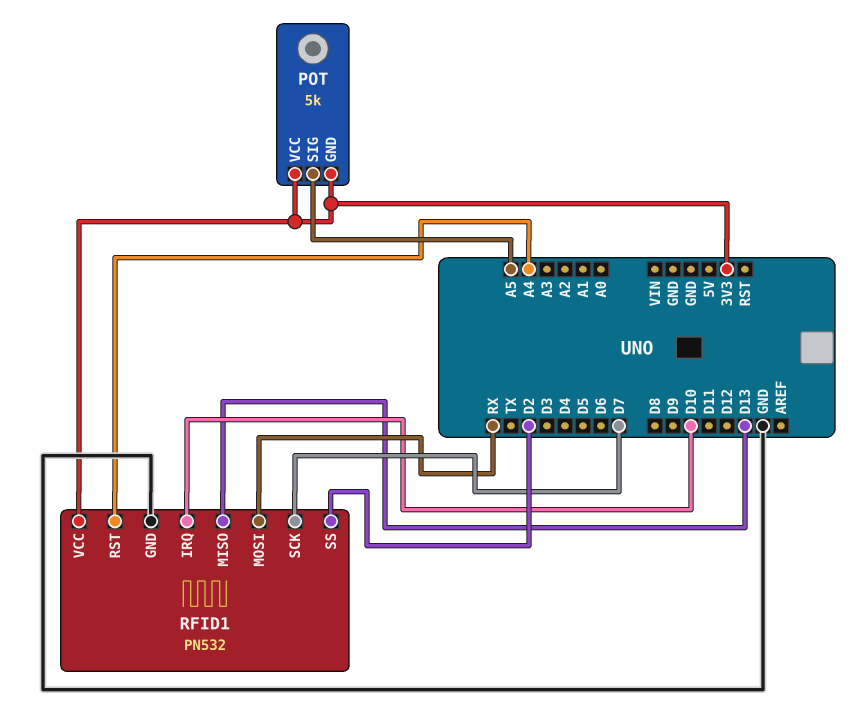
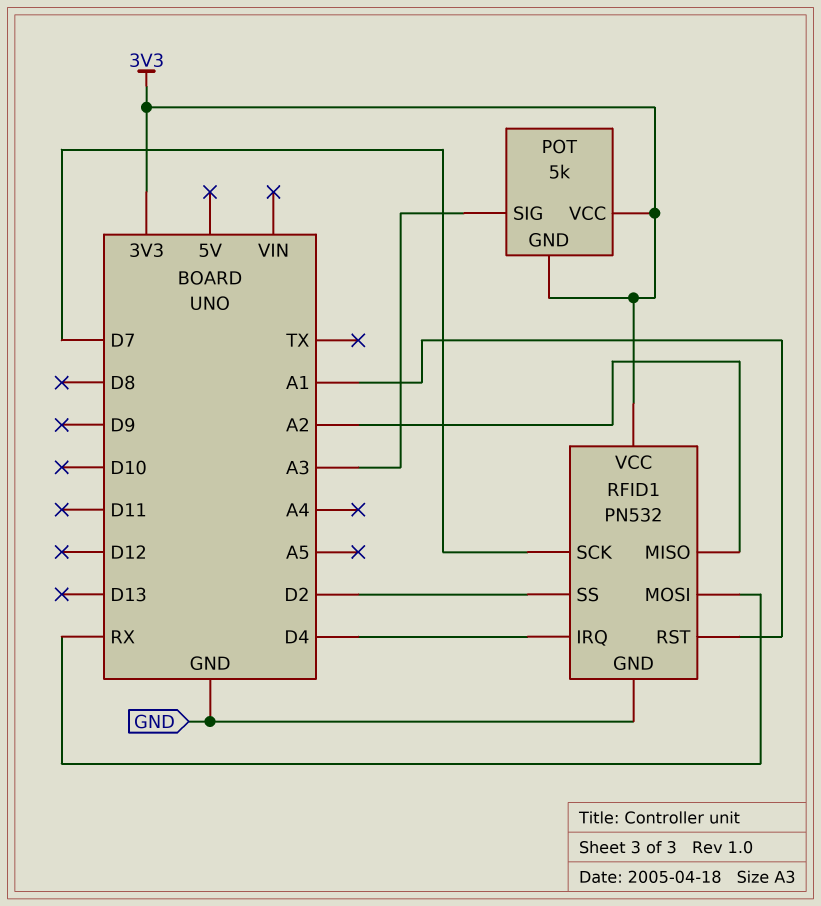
POT pin SIG: A5 -> A3
RFID1 pin IRQ: D10 -> D4
RFID1 pin MISO: D13 -> A2
RFID1 pin RST: A4 -> A1

